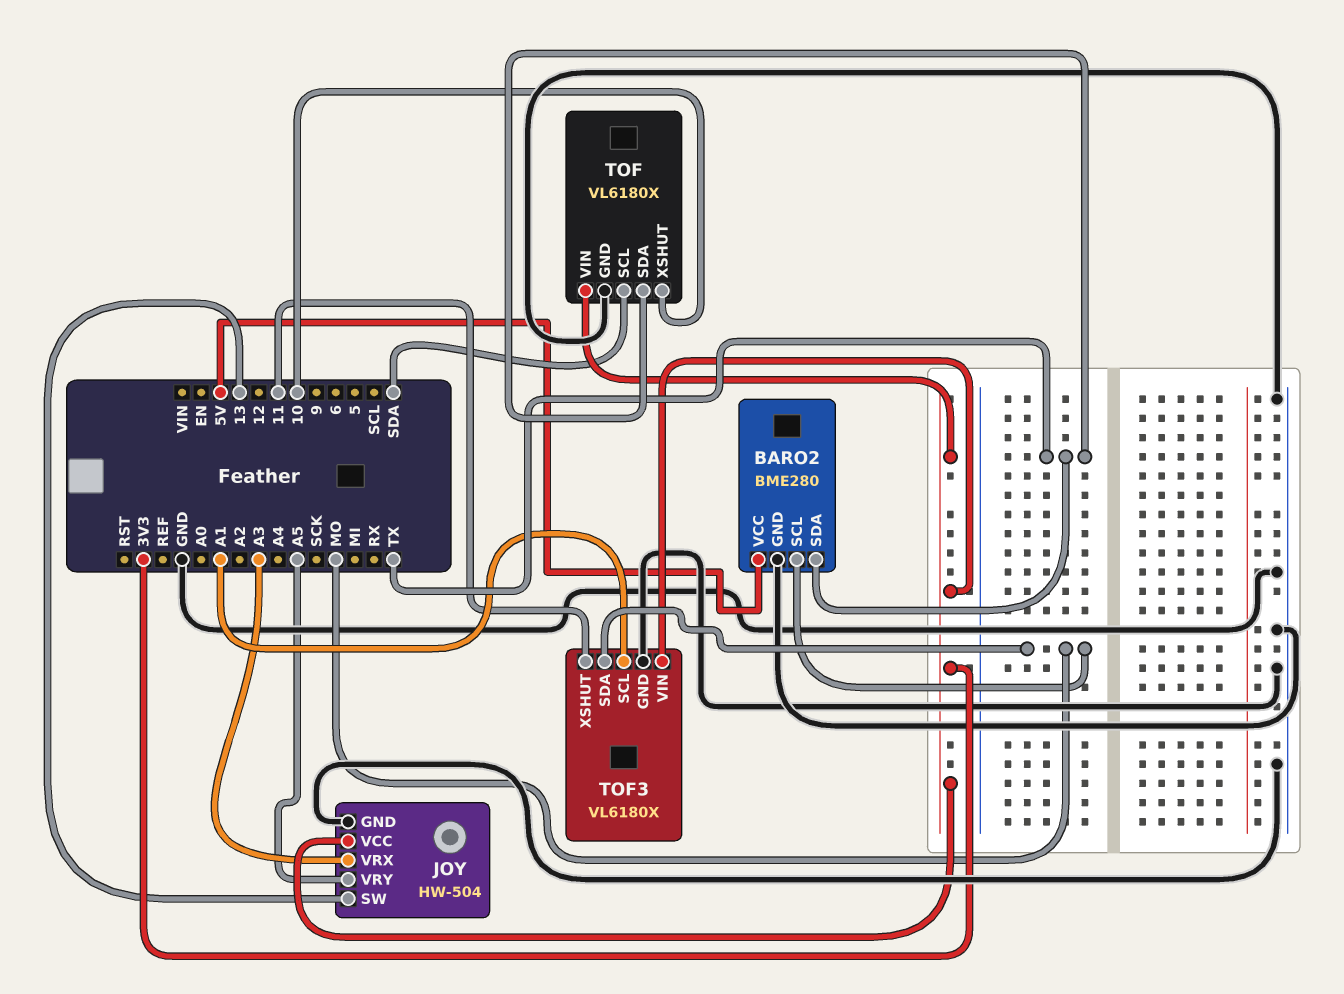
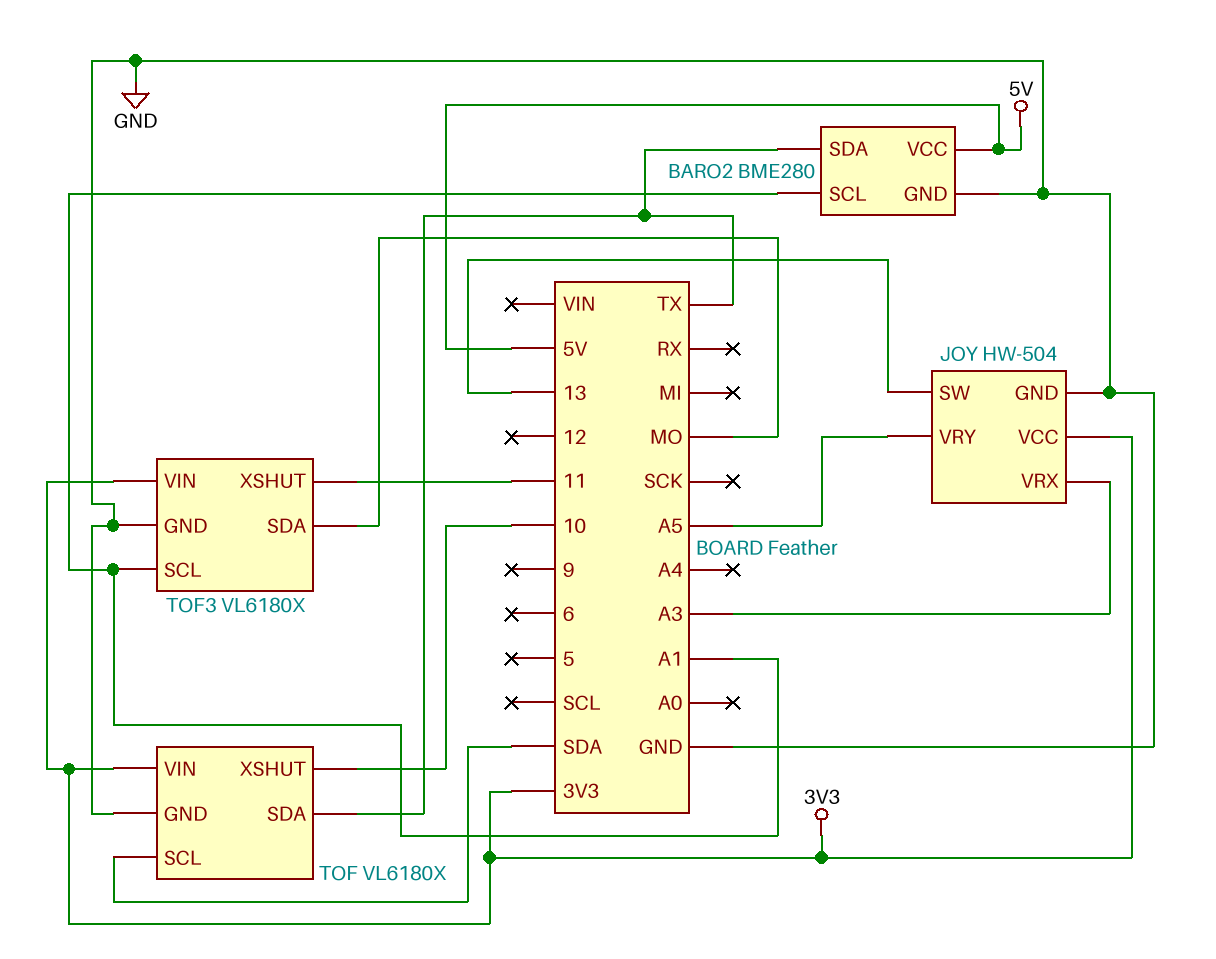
BARO2 pin SCL: MO -> A1

